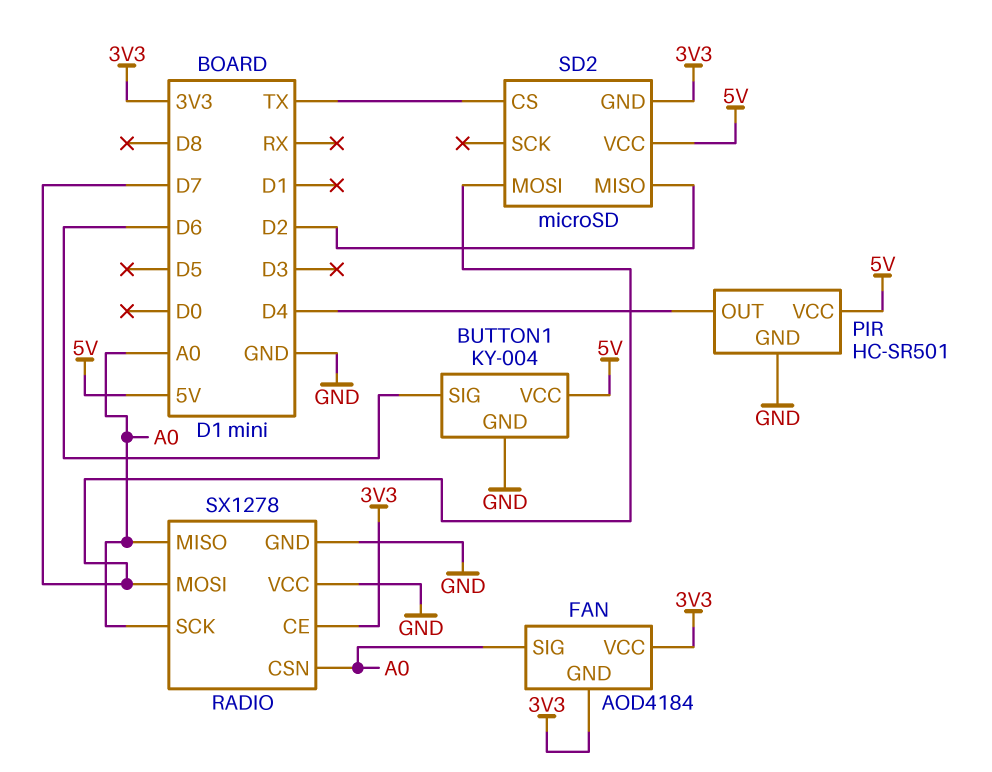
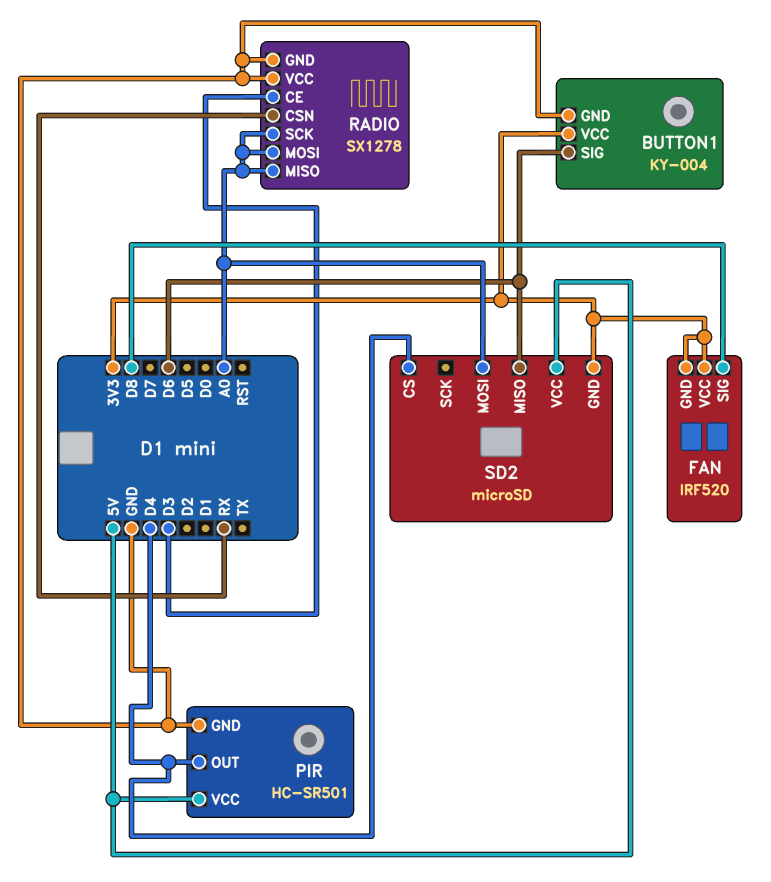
BUTTON1 pin VCC: 5V -> 3V3
FAN: AOD4184 -> IRF520
FAN pin SIG: A0 -> D8
RADIO pin CE: 3V3 -> D3
RADIO pin CSN: A0 -> RX
RADIO pin MOSI: D7 -> A0
SD2 pin CS: TX -> D4
SD2 pin MISO: D2 -> D6
SD2 pin MOSI: D7 -> A0

